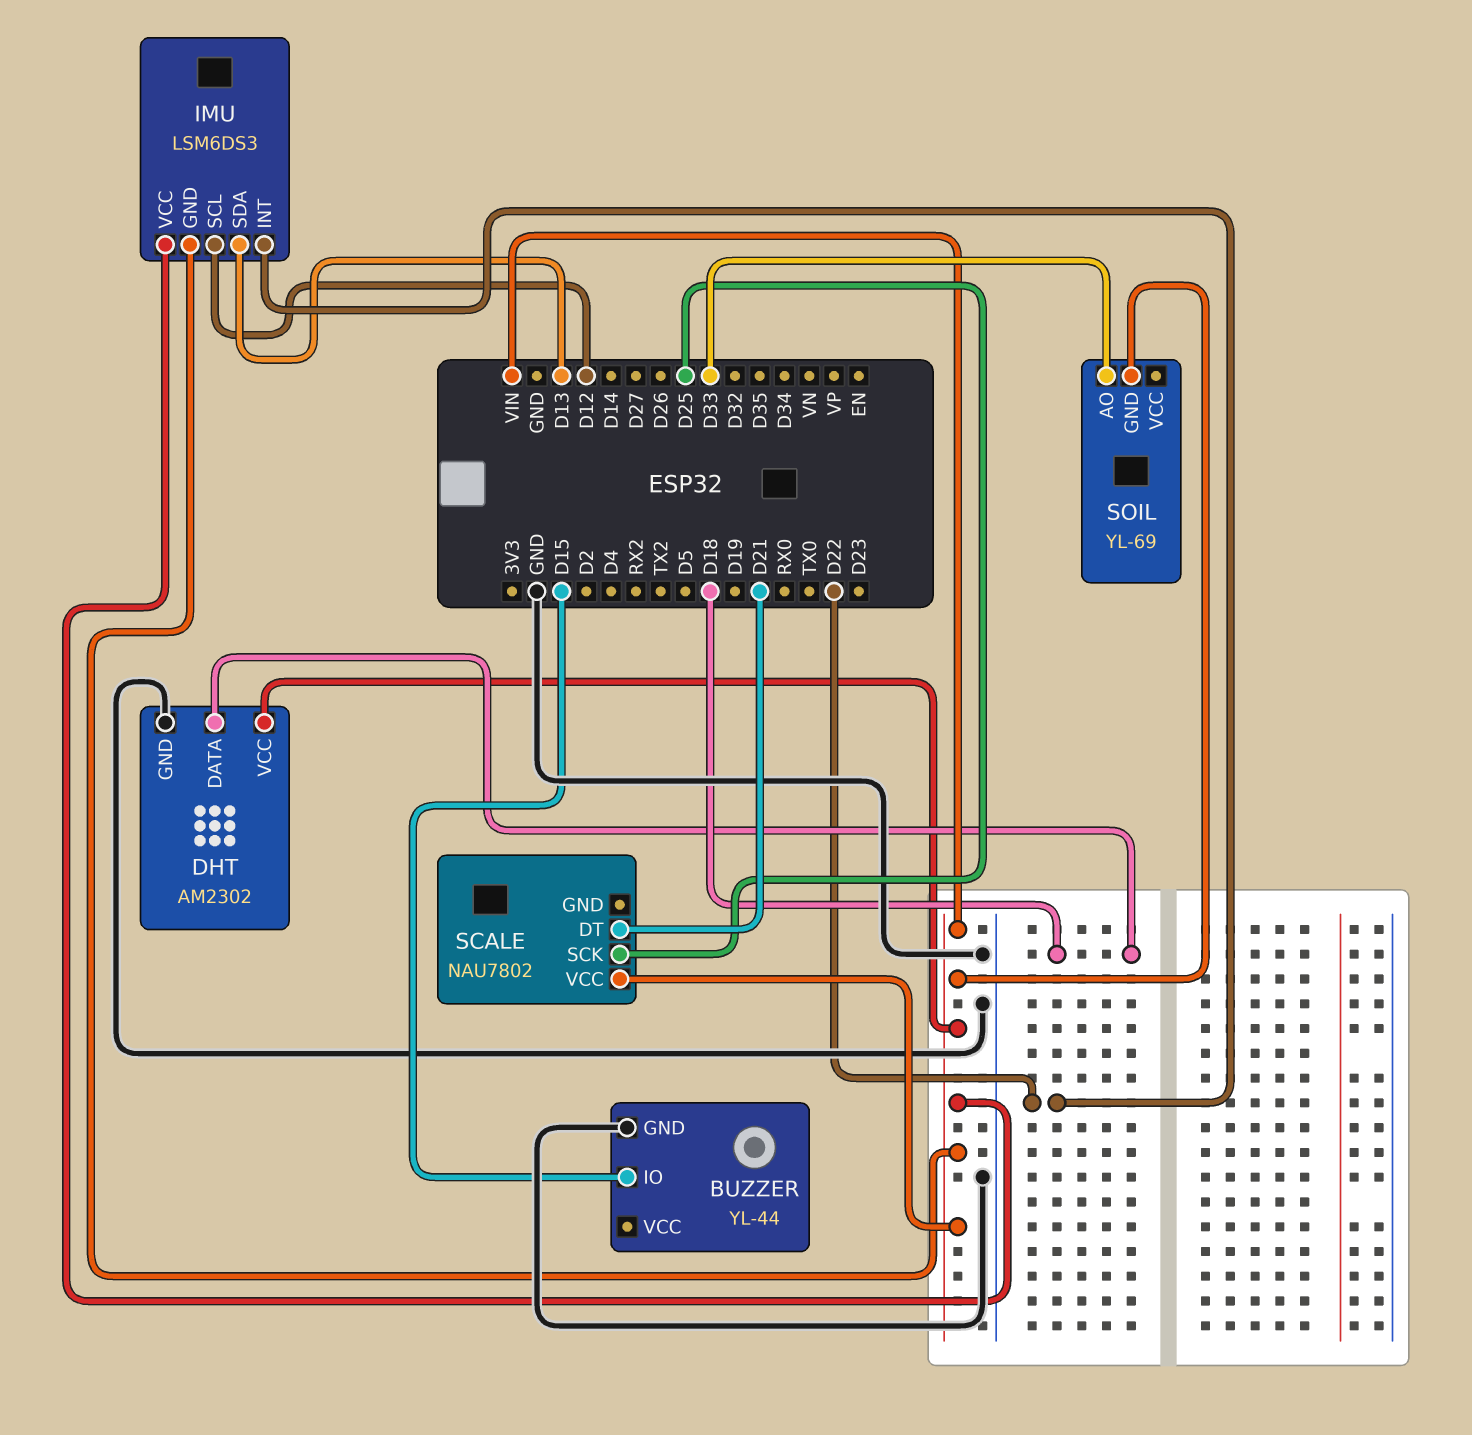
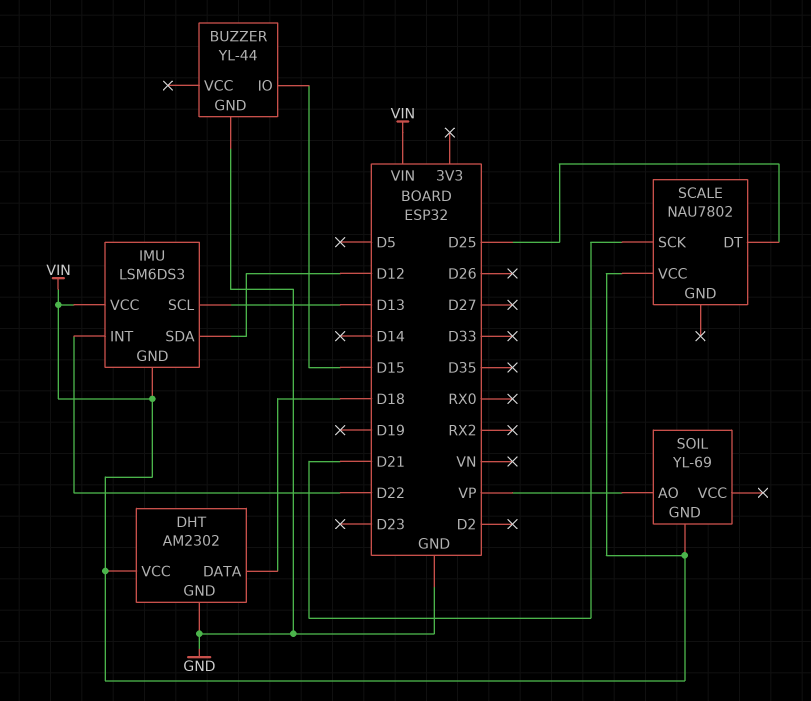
IMU pin SCL: D12 -> D13
IMU pin SDA: D13 -> D12
SCALE pin DT: D21 -> D25
SCALE pin SCK: D25 -> D21
SOIL pin AO: D33 -> VP

